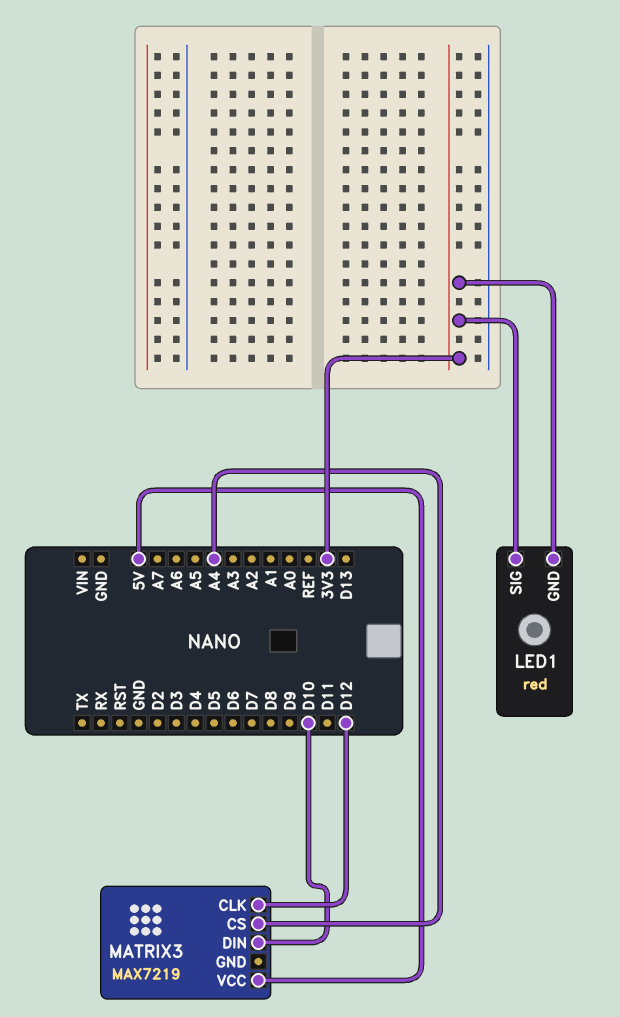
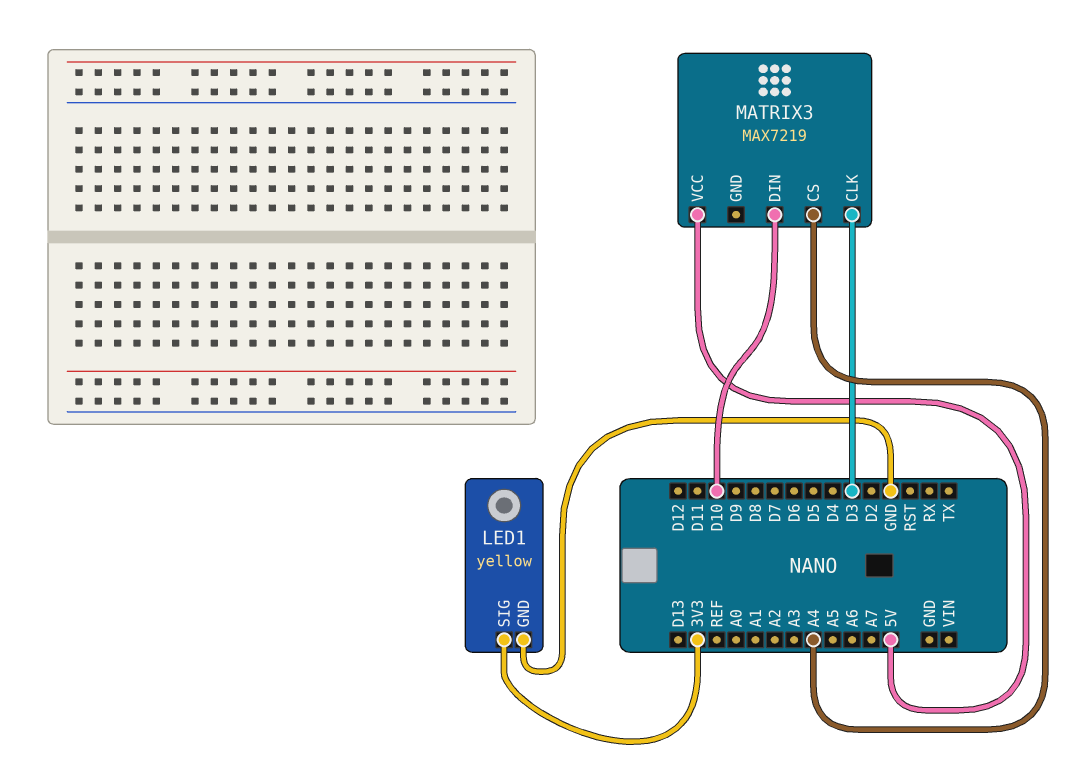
LED1: red -> yellow
LED1 pin GND: 3V3 -> GND
MATRIX3 pin CLK: D12 -> D3

